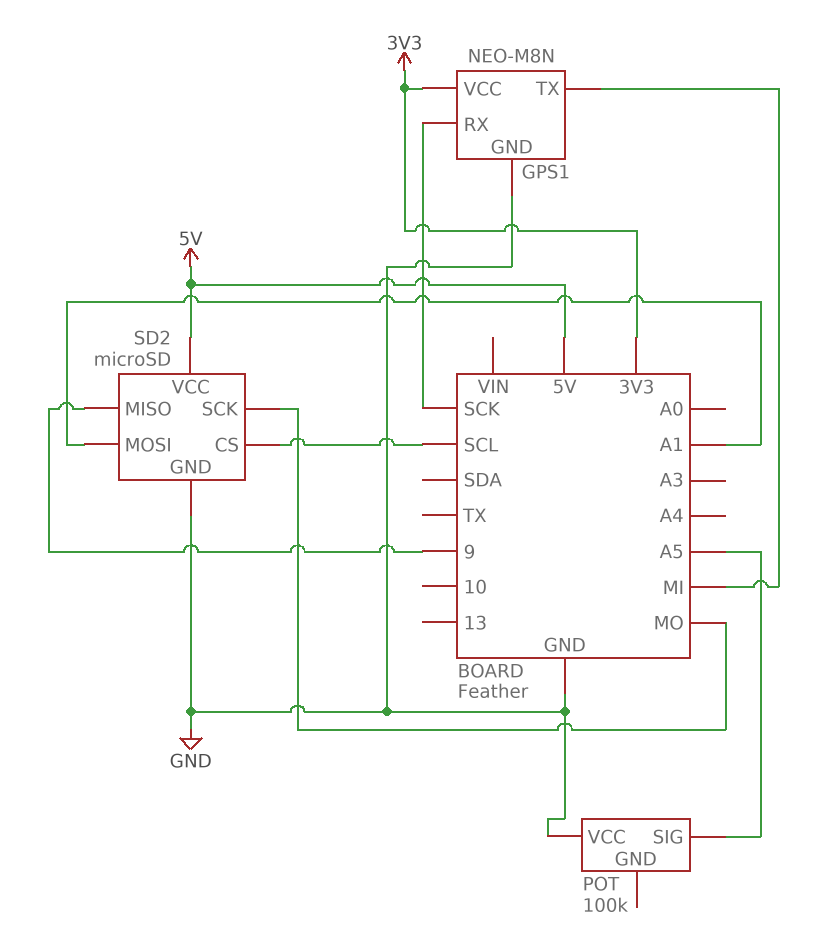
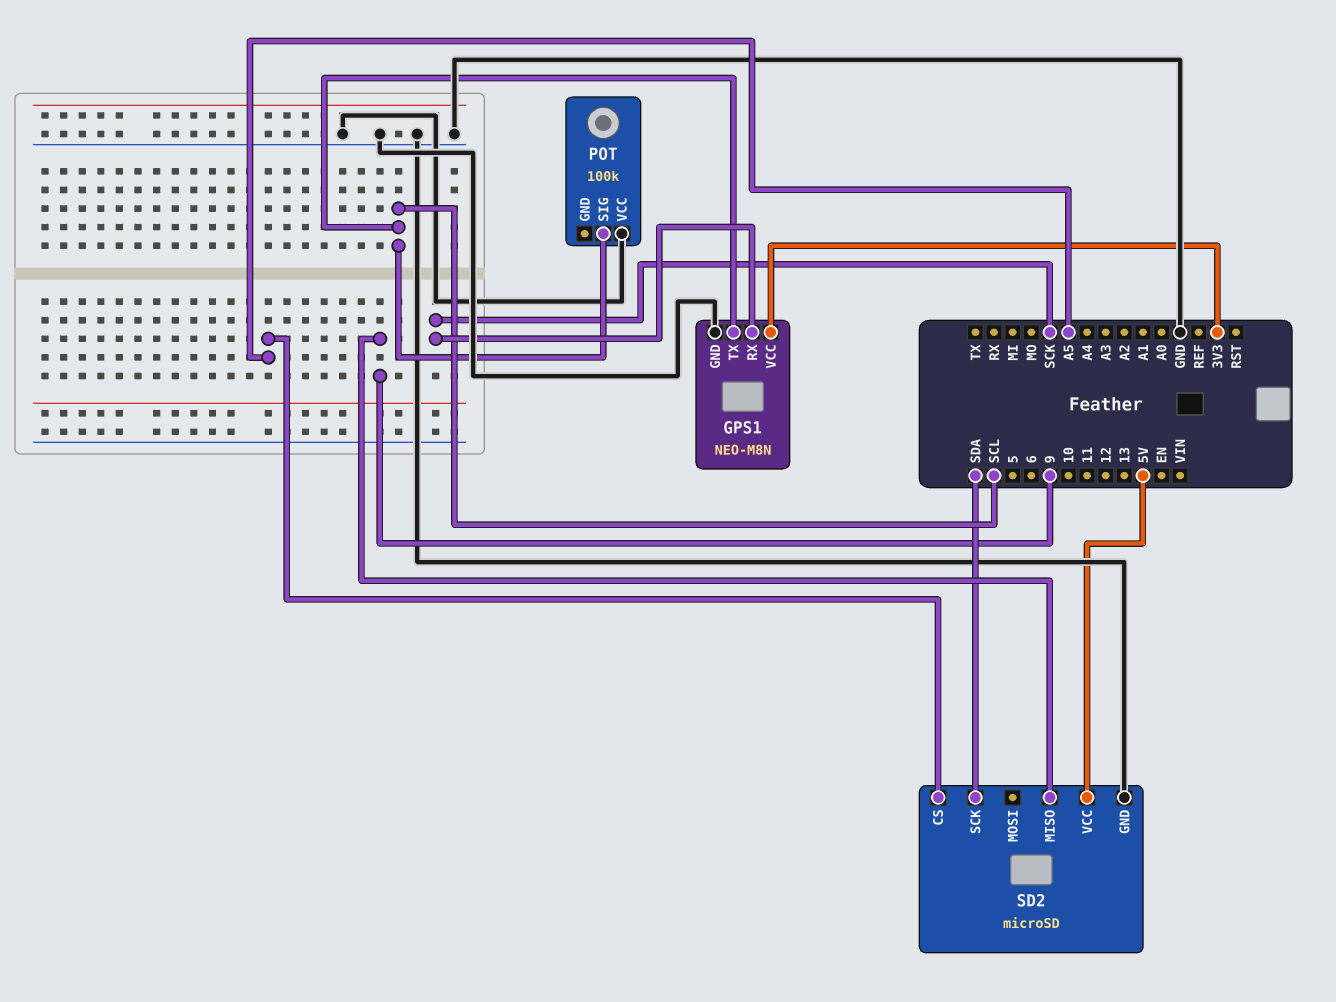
GPS1 pin TX: MI -> SCL
POT pin SIG: A5 -> SCL
SD2 pin CS: SCL -> A5
SD2 pin MOSI: A1 -> none
SD2 pin SCK: MO -> SDA

